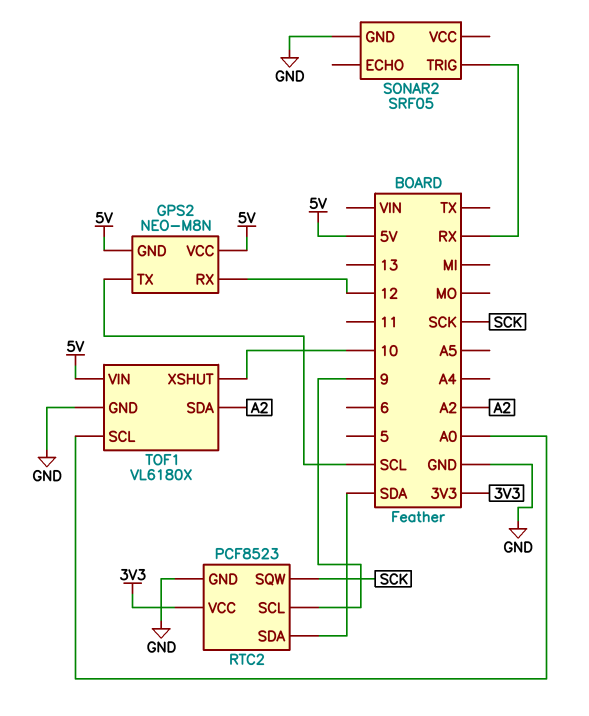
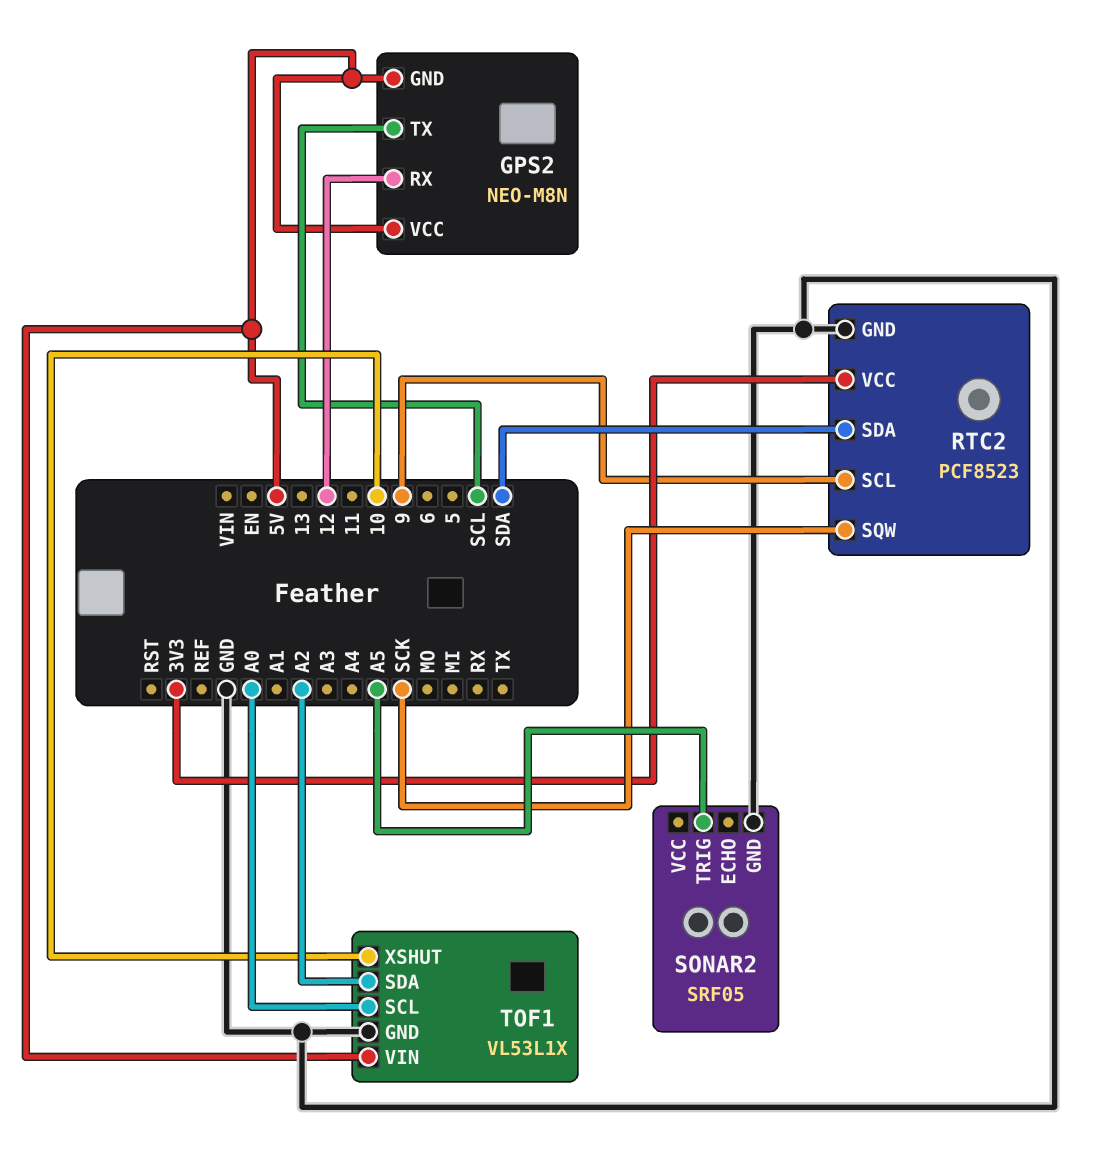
SONAR2 pin TRIG: RX -> A5
TOF1: VL6180X -> VL53L1X

